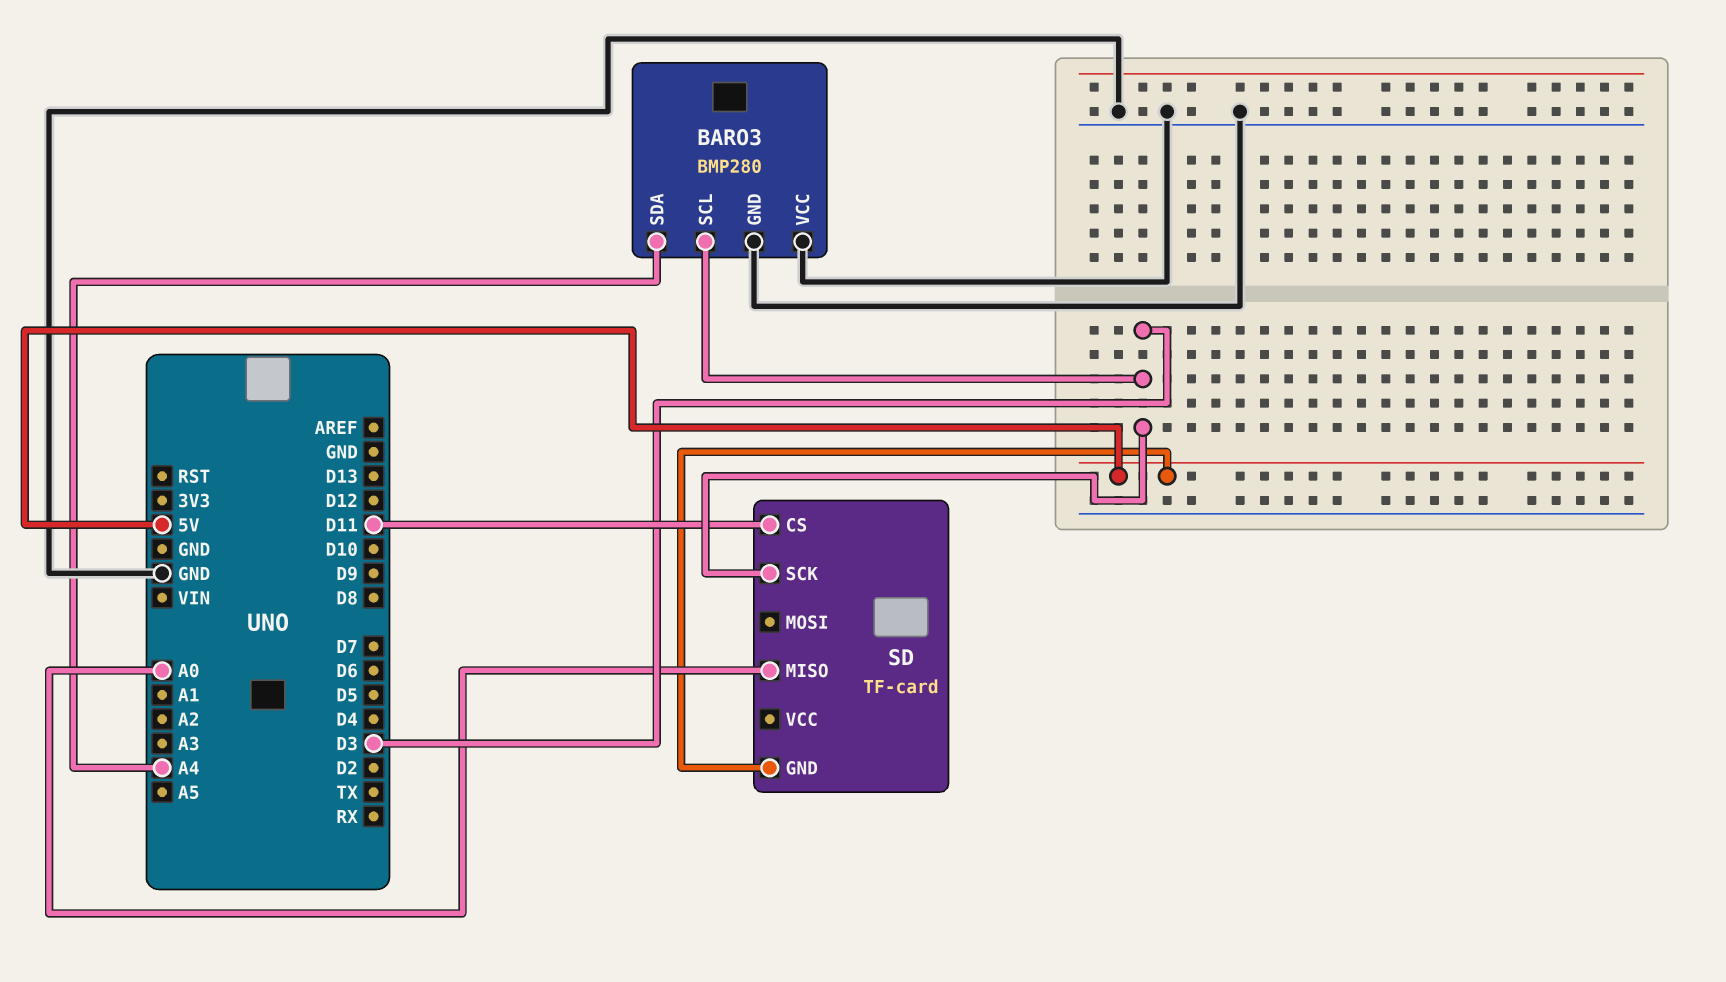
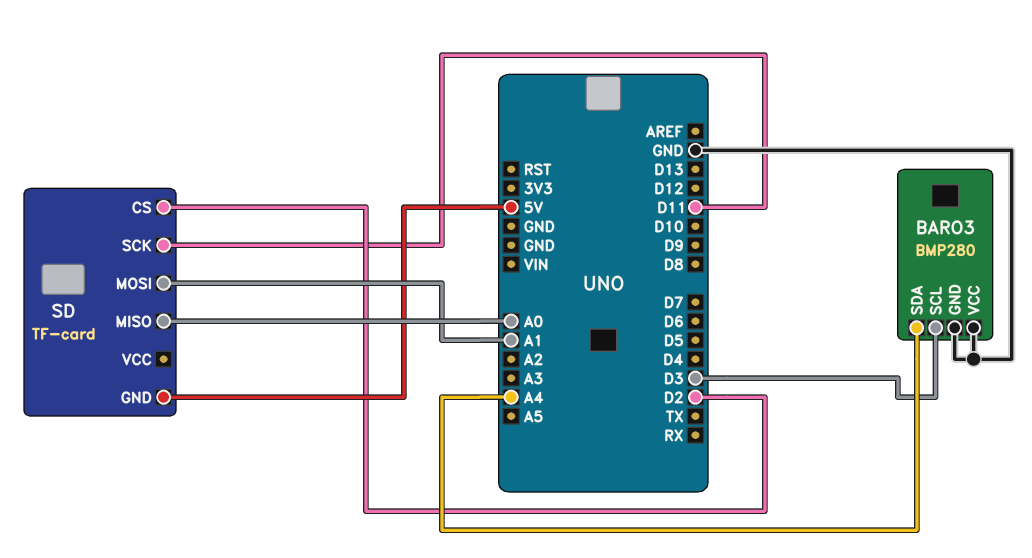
SD pin CS: D11 -> D2
SD pin MOSI: none -> A1
SD pin SCK: D3 -> D11

